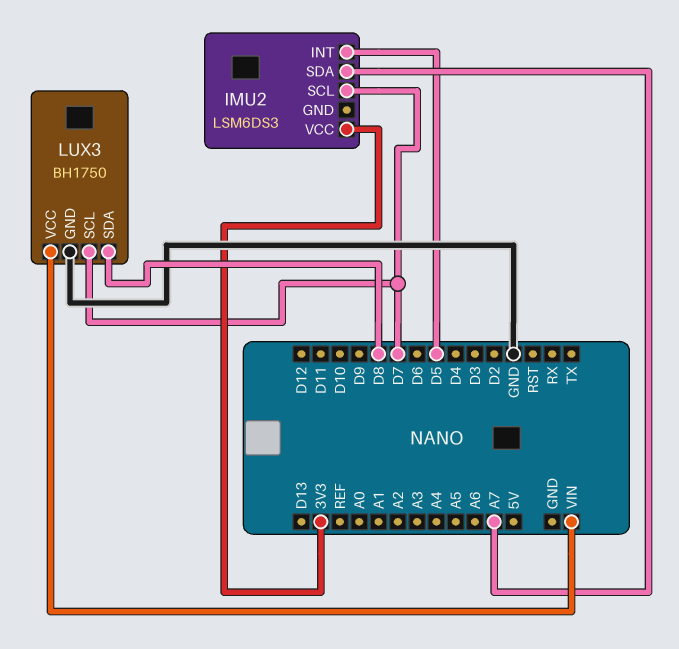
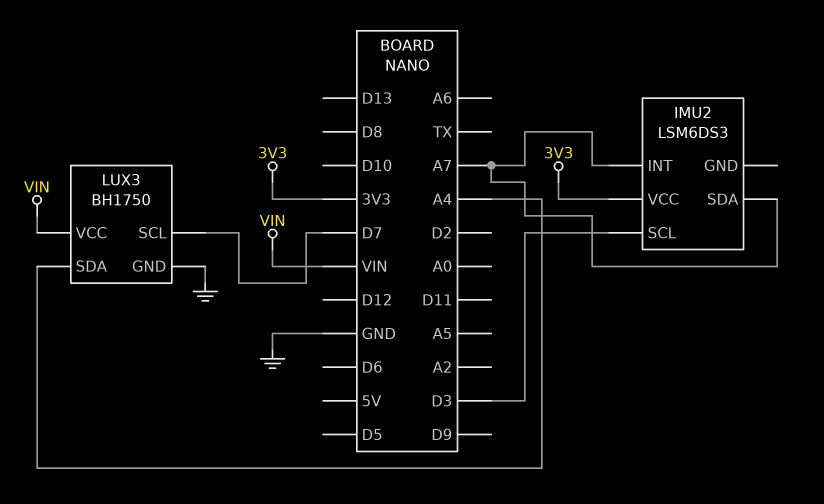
IMU2 pin INT: D5 -> A7
IMU2 pin SCL: D7 -> D3
LUX3 pin SDA: D8 -> A4

